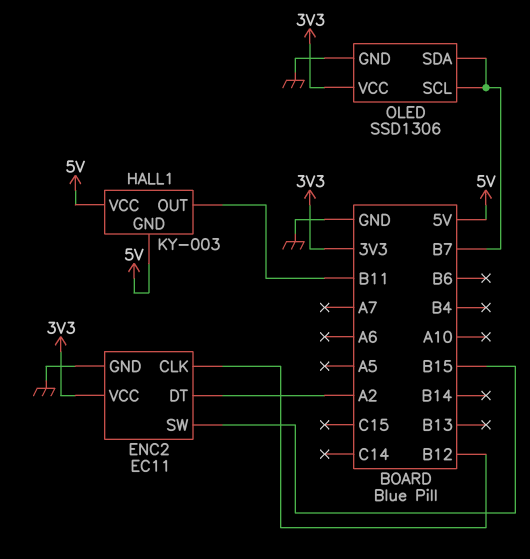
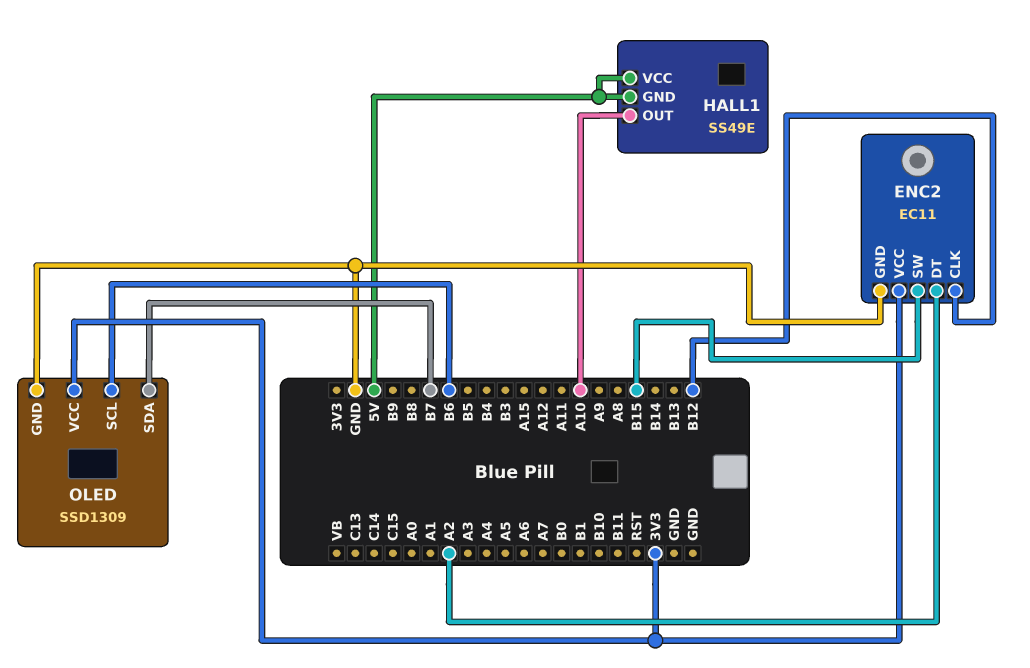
HALL1: KY-003 -> SS49E
HALL1 pin OUT: B11 -> A10
OLED: SSD1306 -> SSD1309
OLED pin SCL: B7 -> B6

